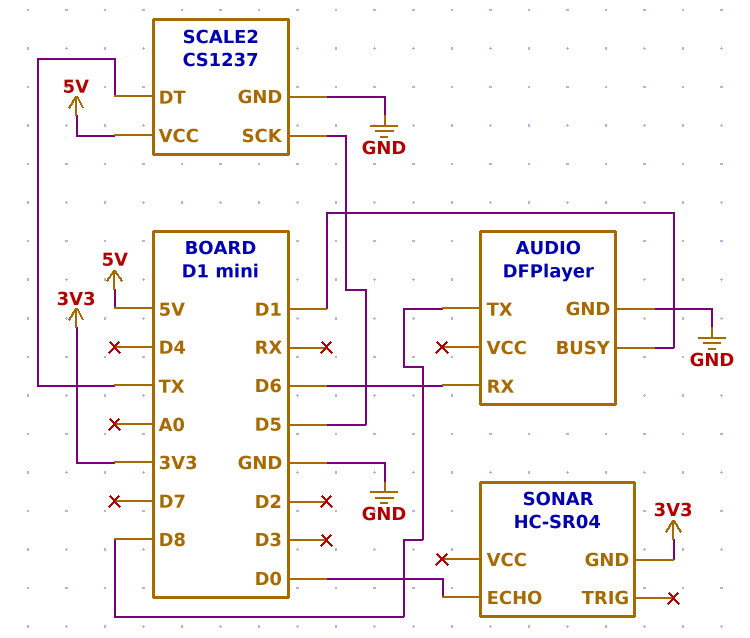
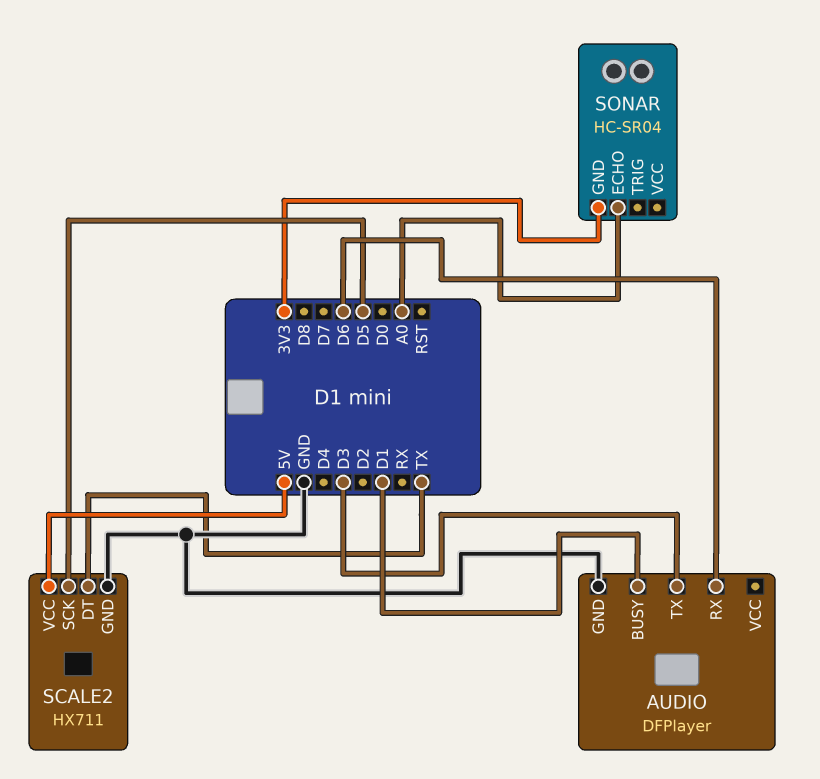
AUDIO pin TX: D8 -> D3
SCALE2: CS1237 -> HX711
SONAR pin ECHO: D0 -> A0

